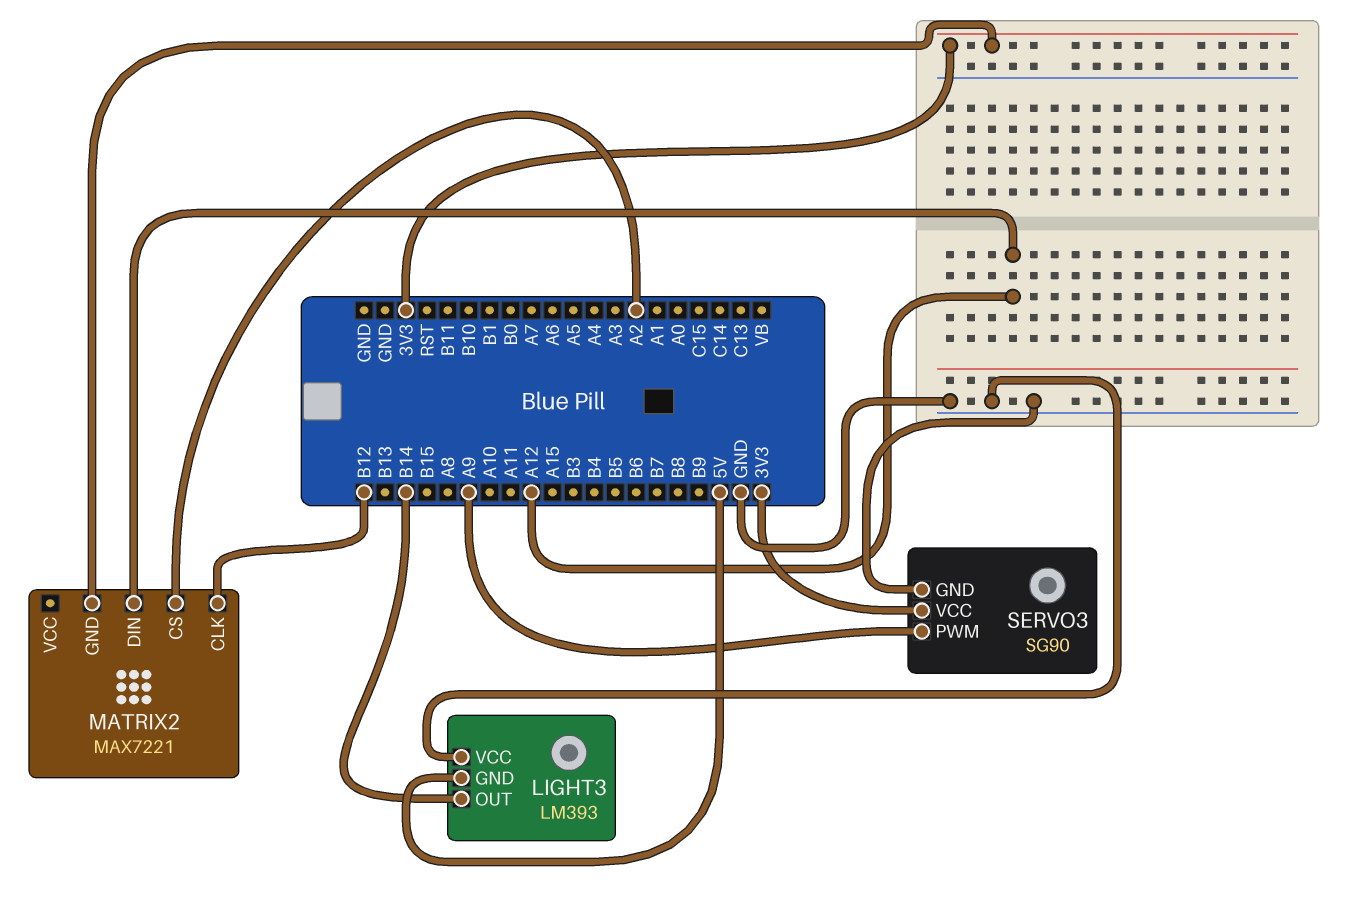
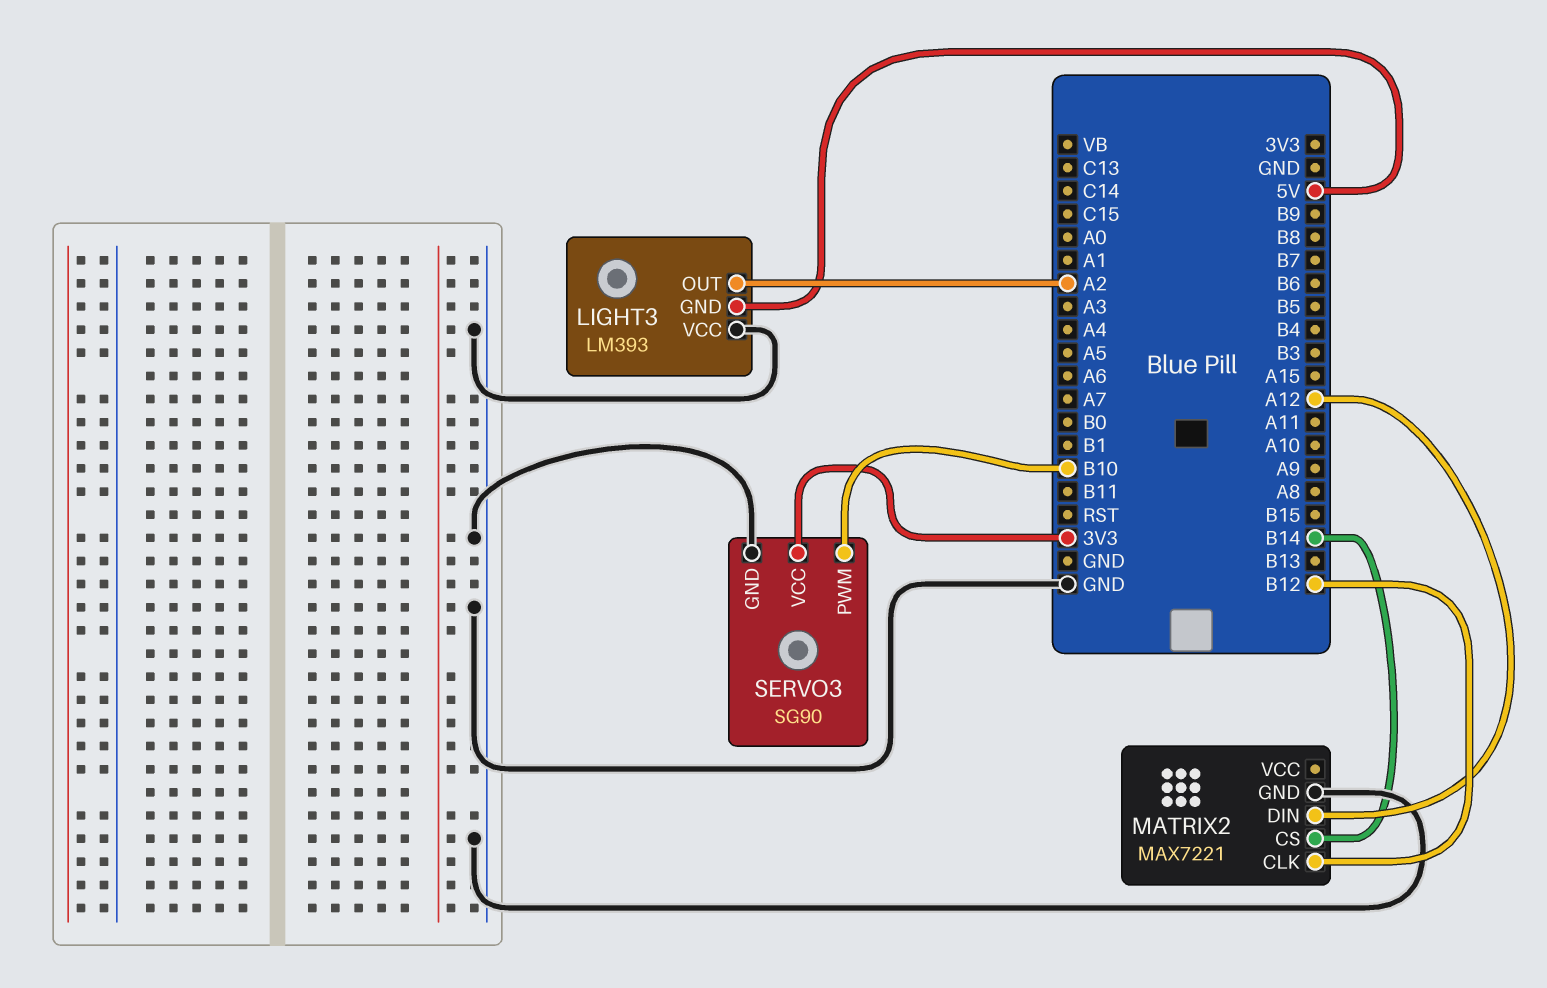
LIGHT3 pin OUT: B14 -> A2
MATRIX2 pin CS: A2 -> B14
MATRIX2 pin GND: 3V3 -> GND
SERVO3 pin PWM: A9 -> B10

